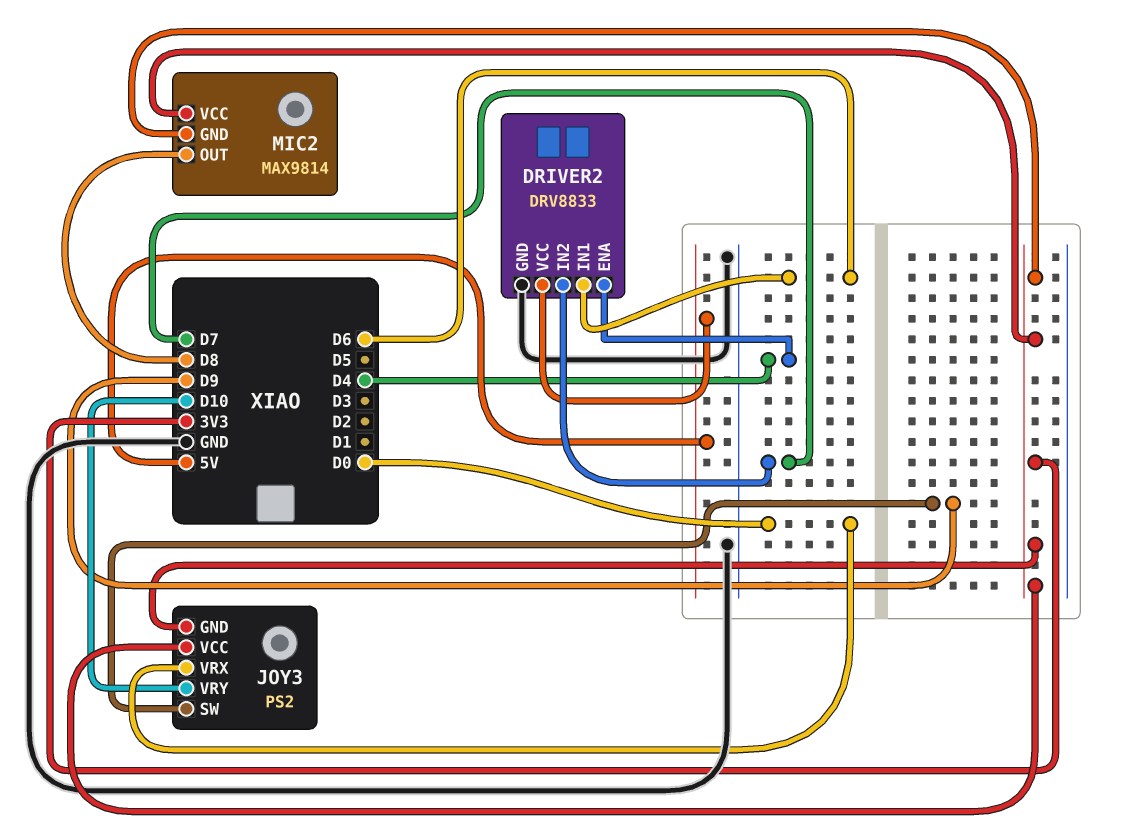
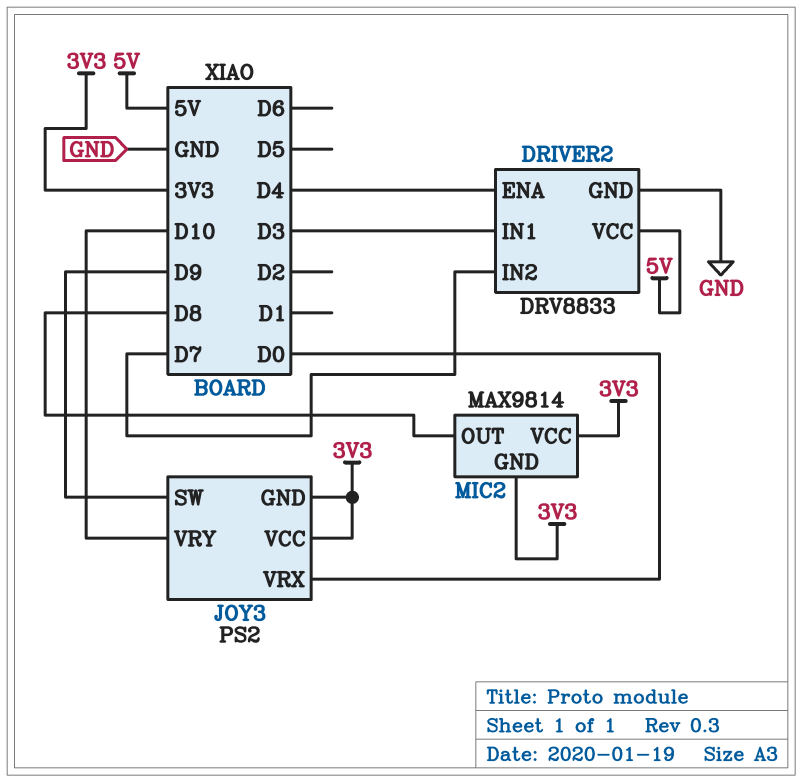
DRIVER2 pin IN1: D6 -> D3

